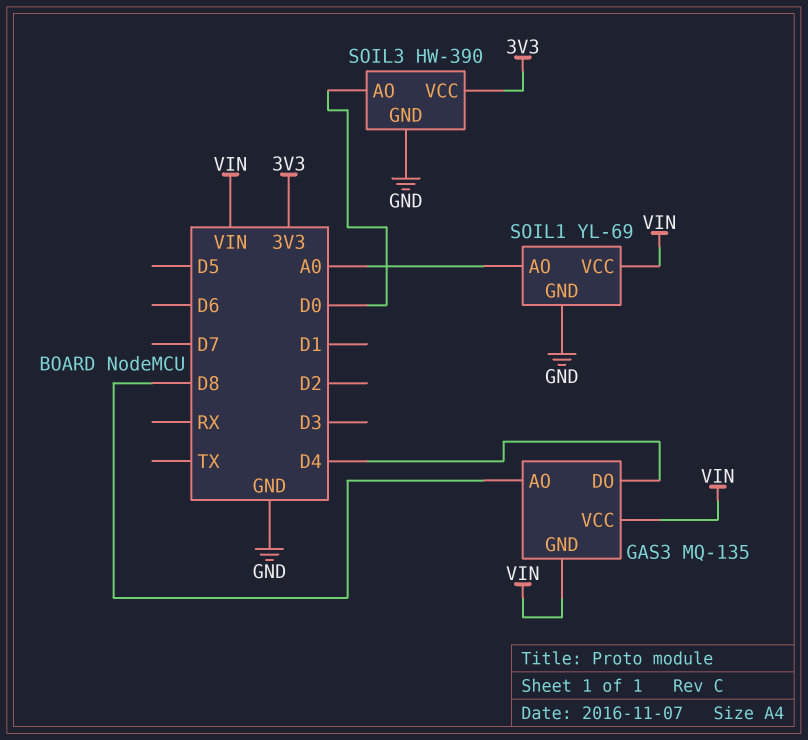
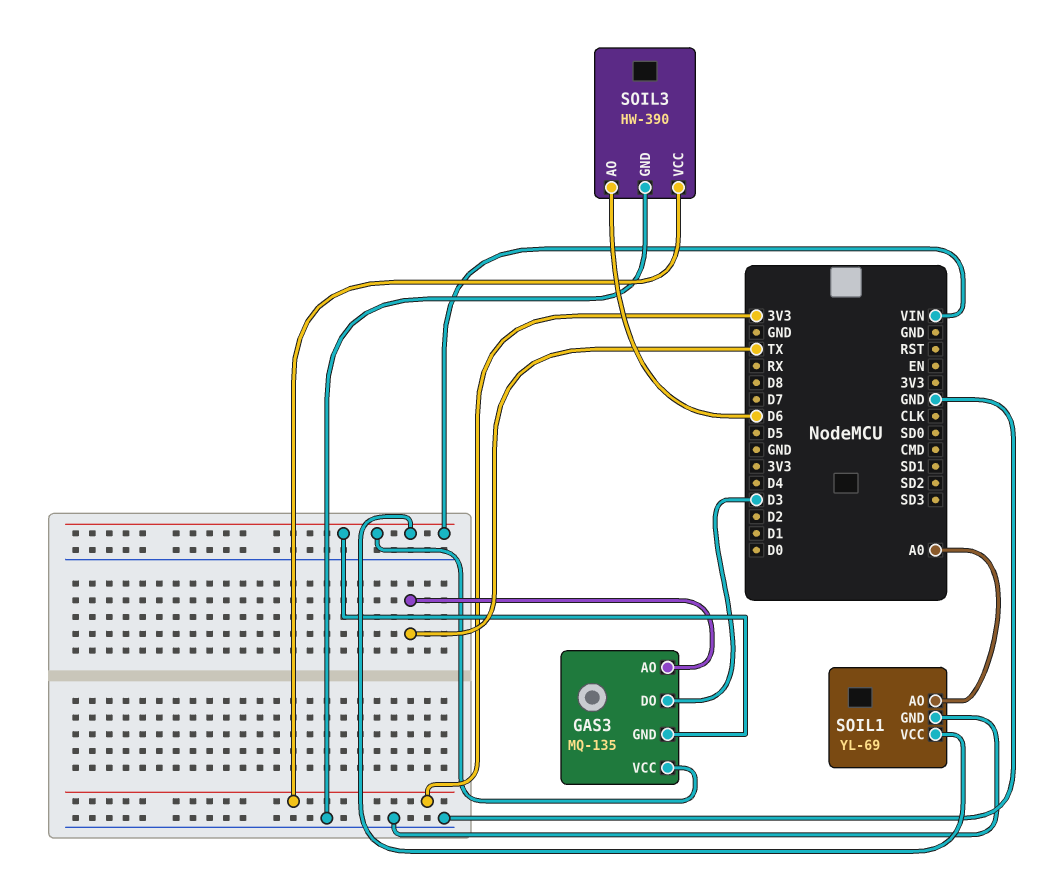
GAS3 pin AO: D8 -> TX
GAS3 pin DO: D4 -> D3
SOIL3 pin AO: D0 -> D6

